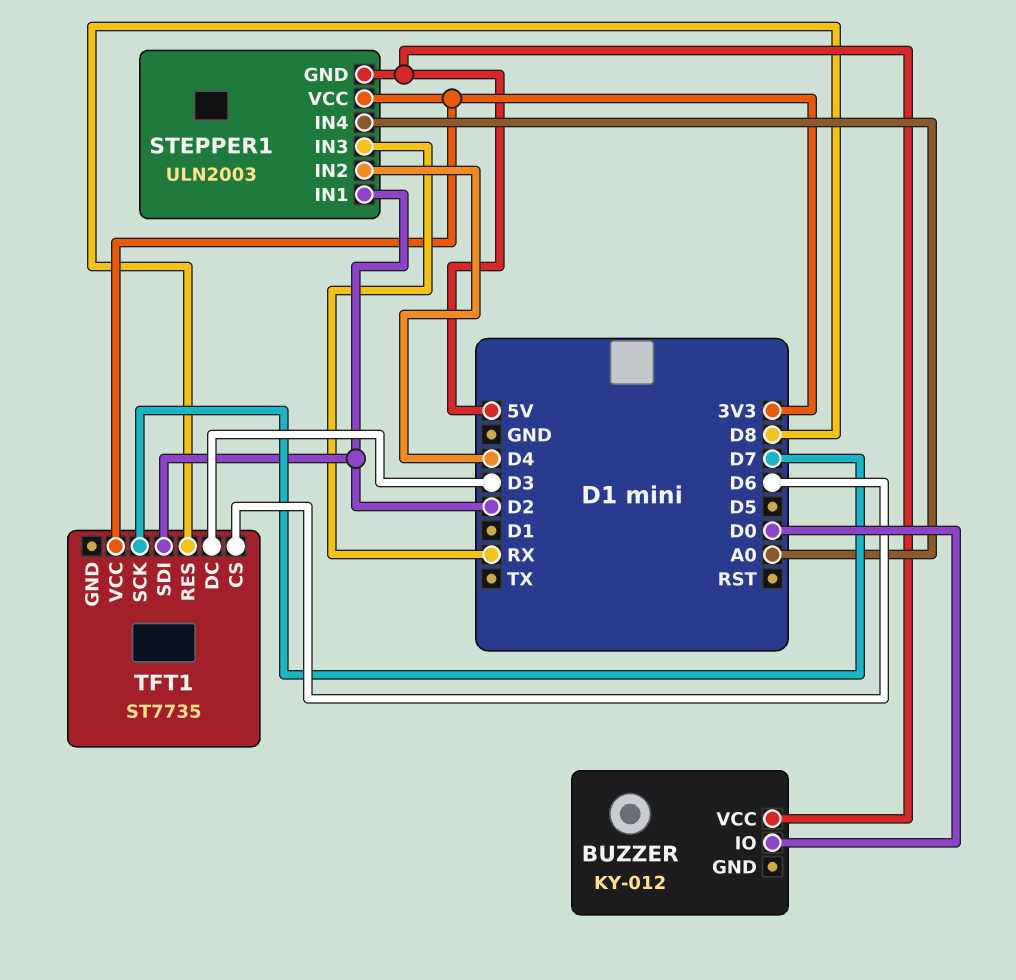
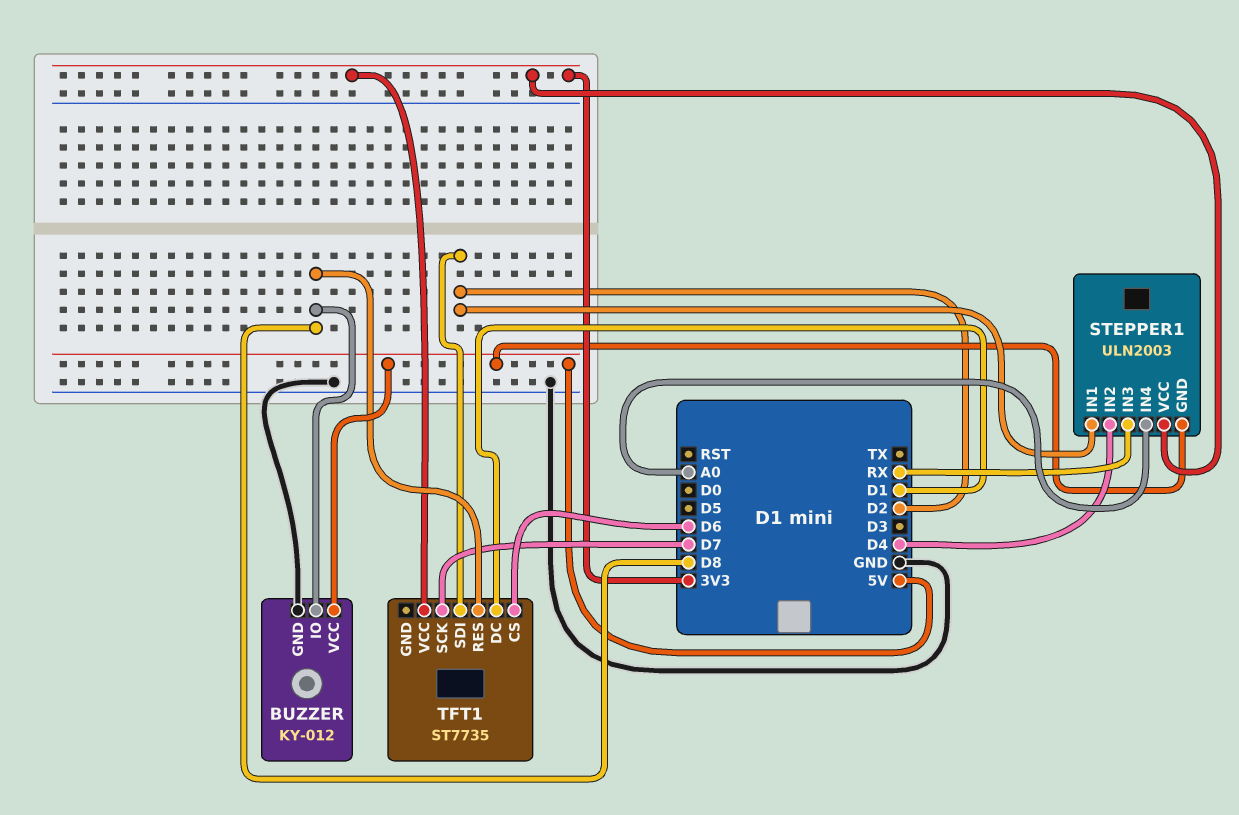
BUZZER pin GND: none -> GND
BUZZER pin IO: D0 -> D8
TFT1 pin DC: D3 -> D1

